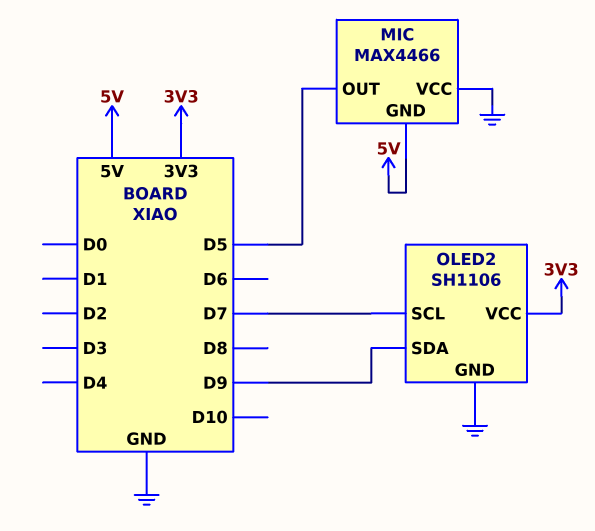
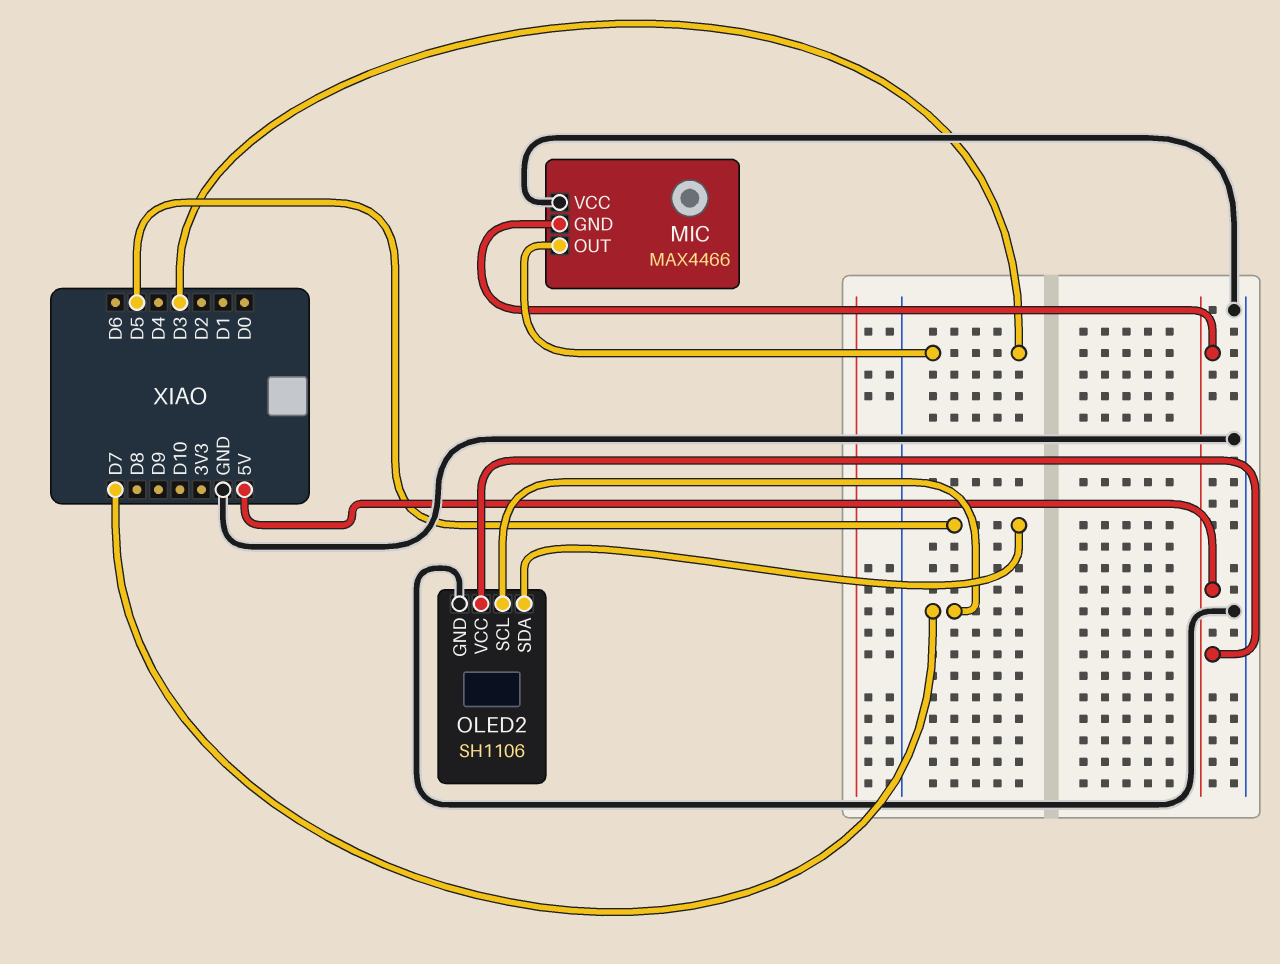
MIC pin OUT: D5 -> D3
OLED2 pin SDA: D9 -> D5
OLED2 pin VCC: 3V3 -> 5V

